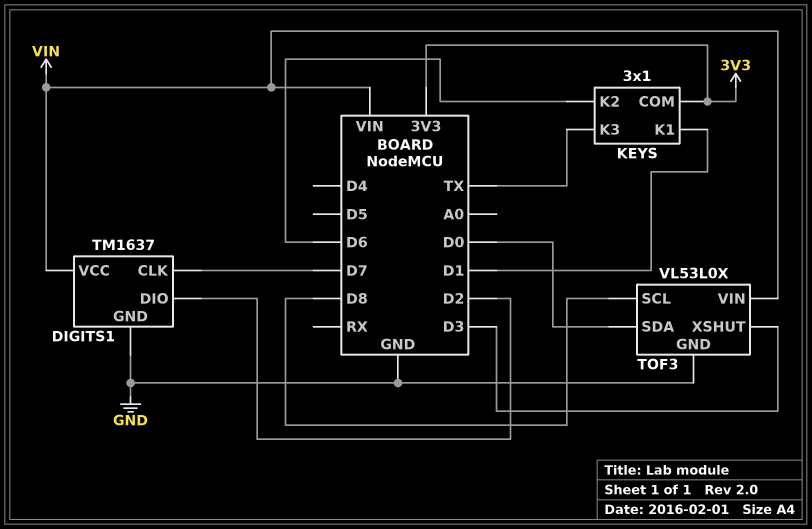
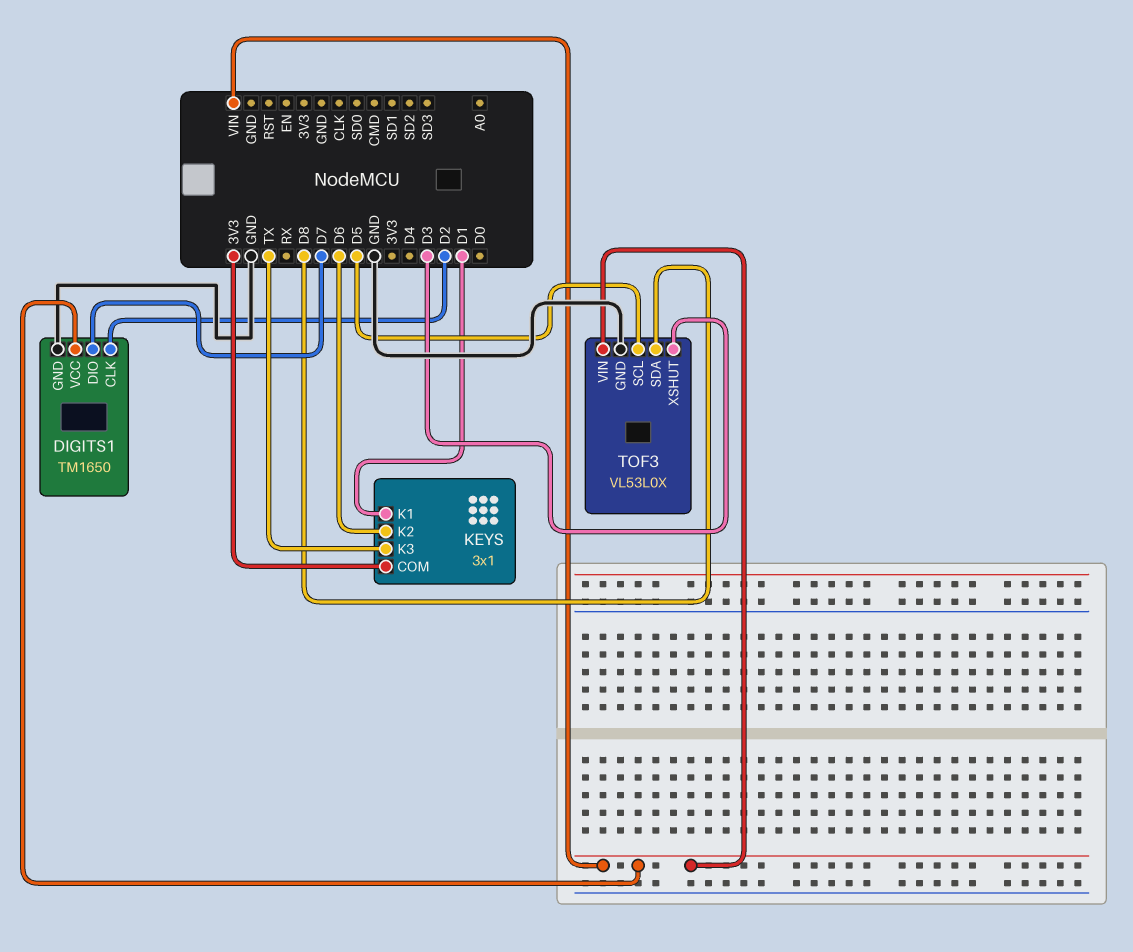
DIGITS1: TM1637 -> TM1650
DIGITS1 pin CLK: D7 -> D2
DIGITS1 pin DIO: D2 -> D7
TOF3 pin SCL: D8 -> D5
TOF3 pin SDA: D0 -> D8

